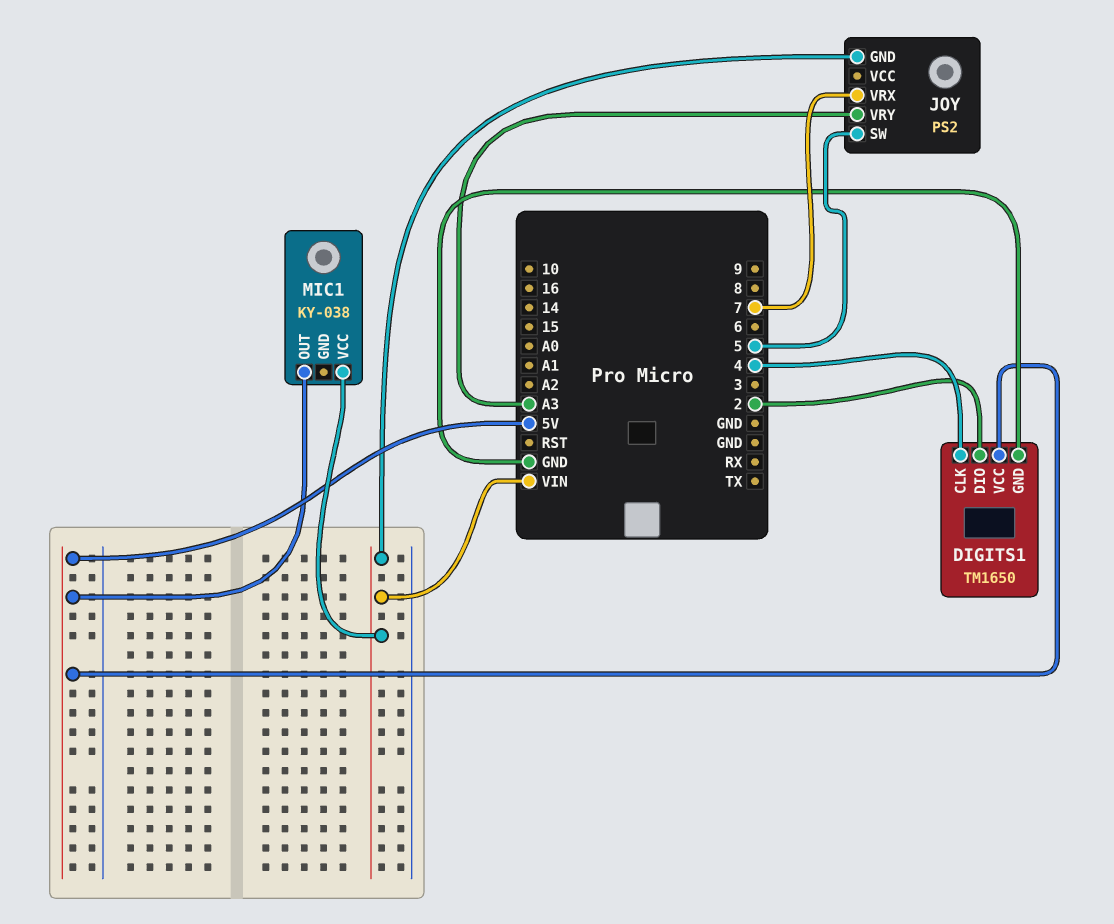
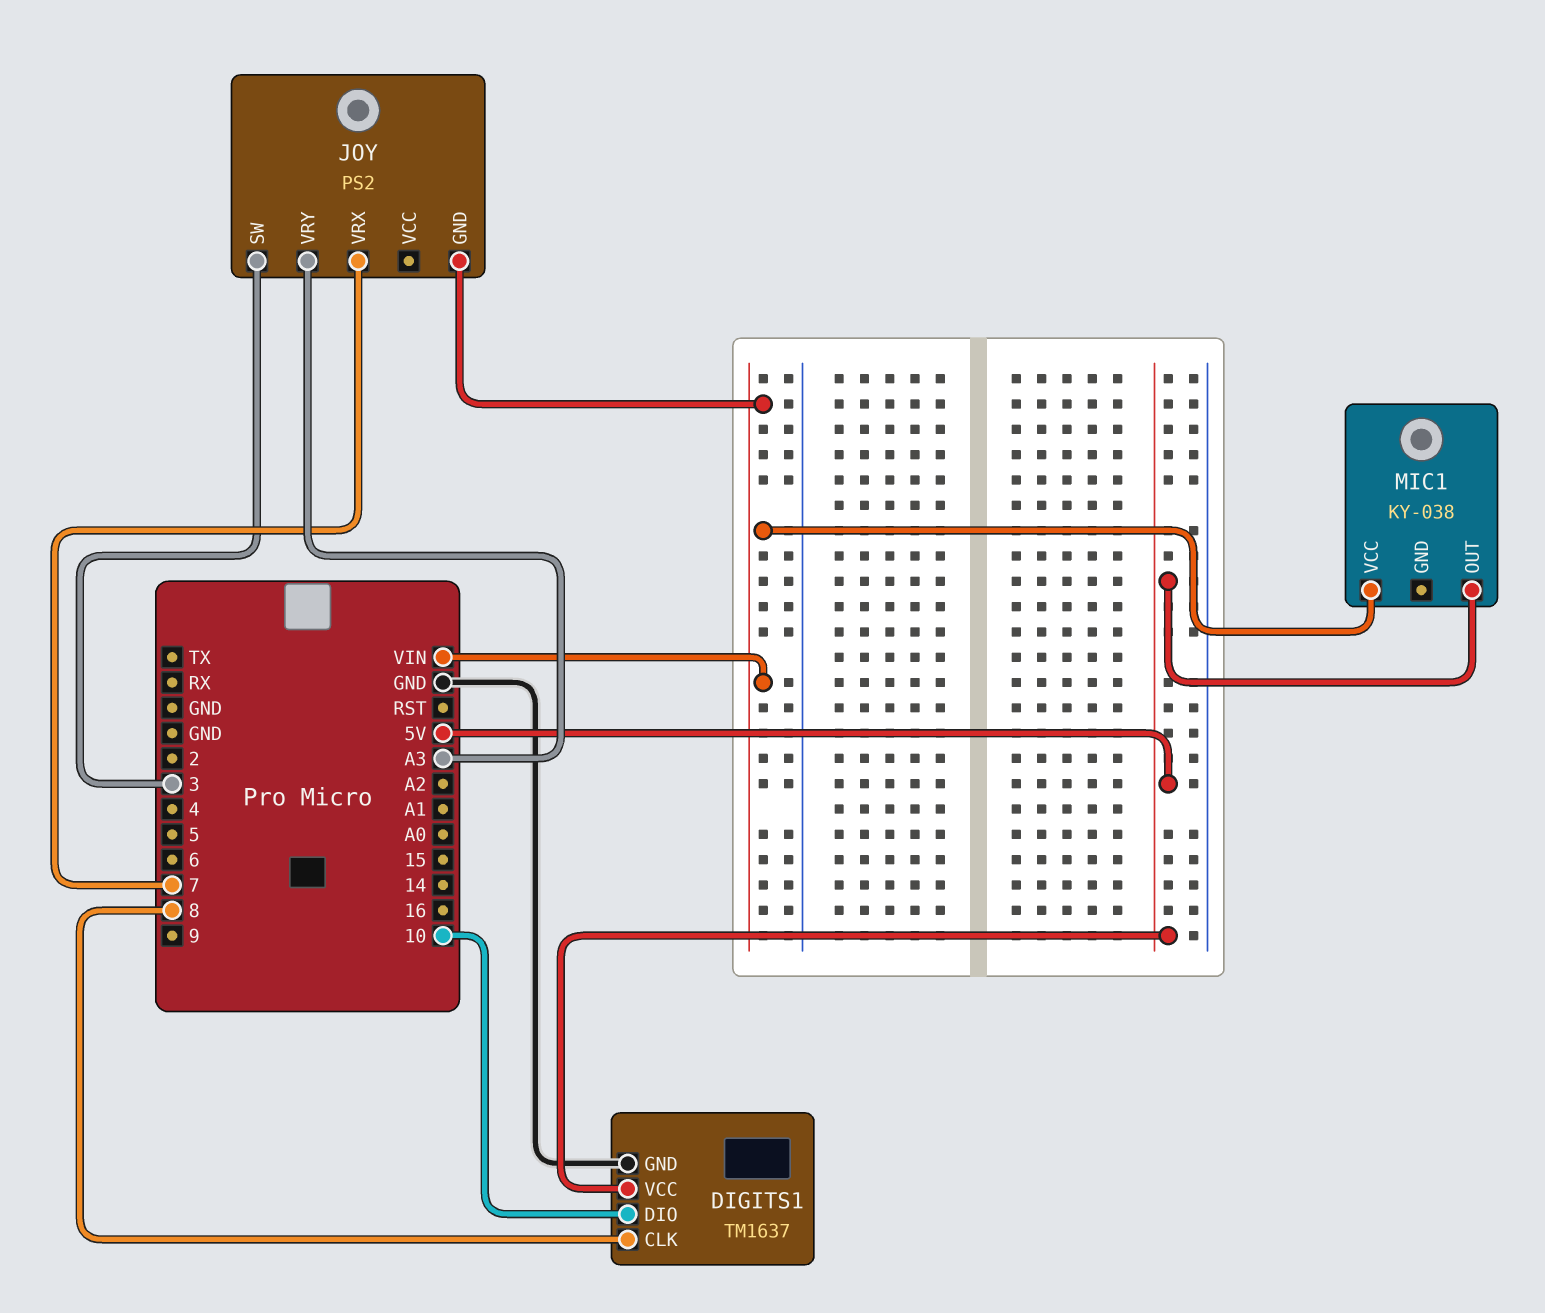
DIGITS1: TM1650 -> TM1637
DIGITS1 pin CLK: 4 -> 8
DIGITS1 pin DIO: 2 -> 10
JOY pin SW: 5 -> 3

